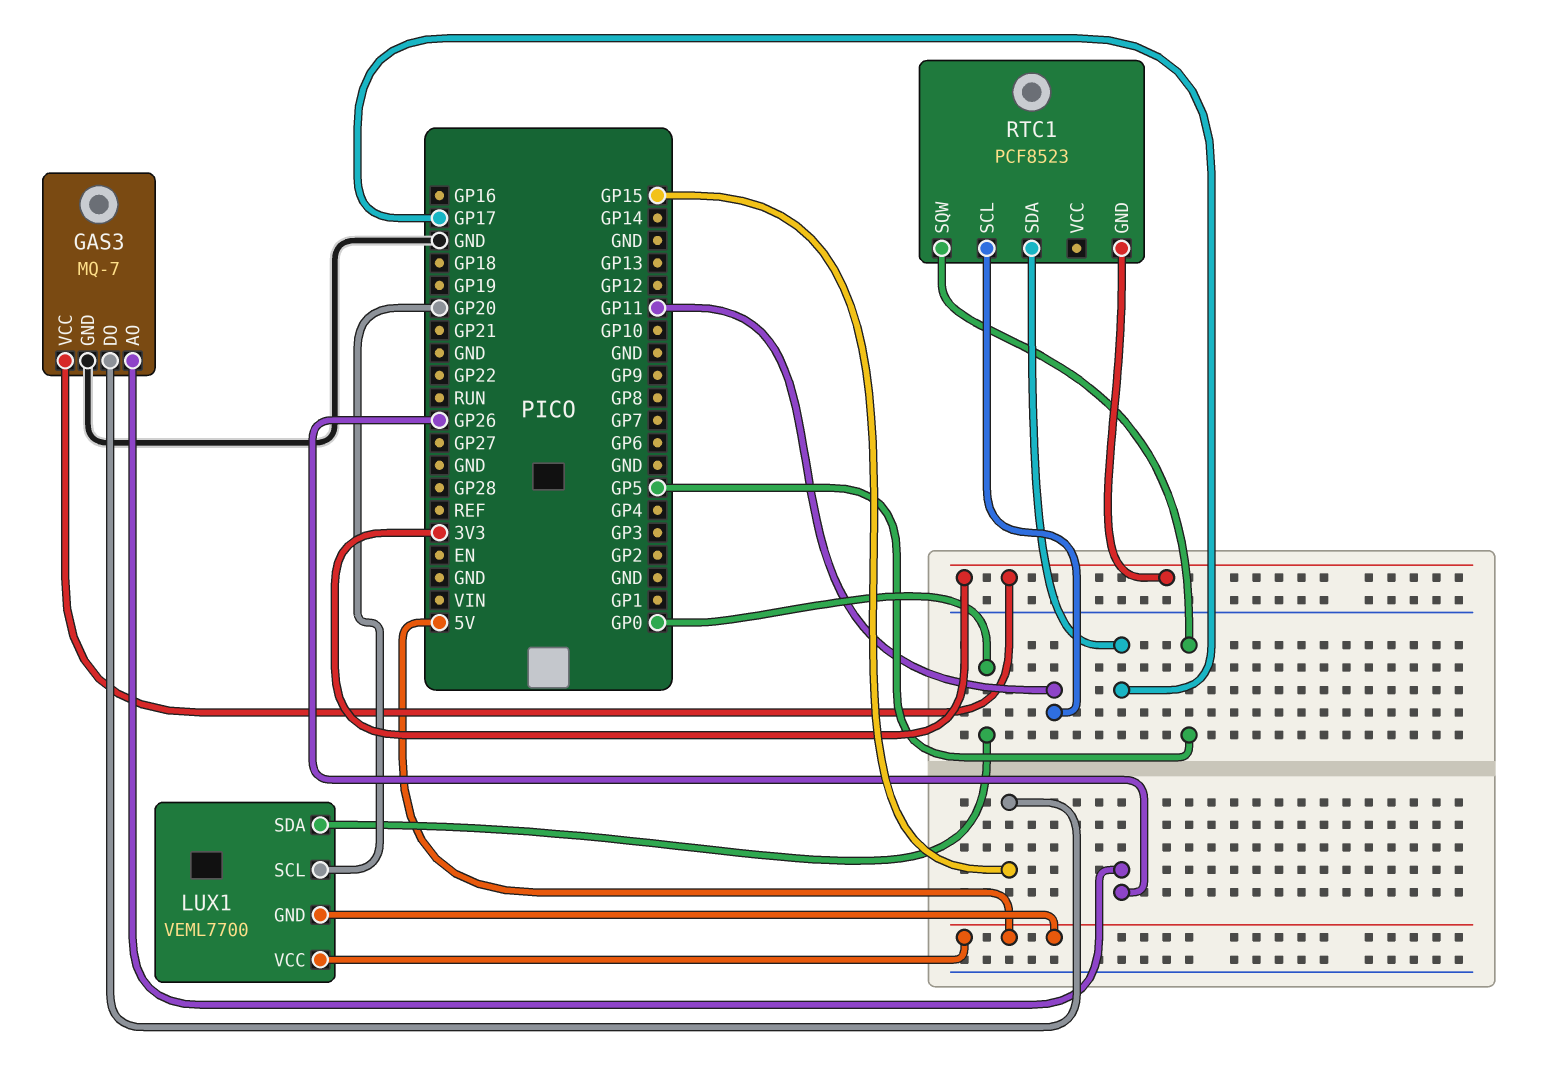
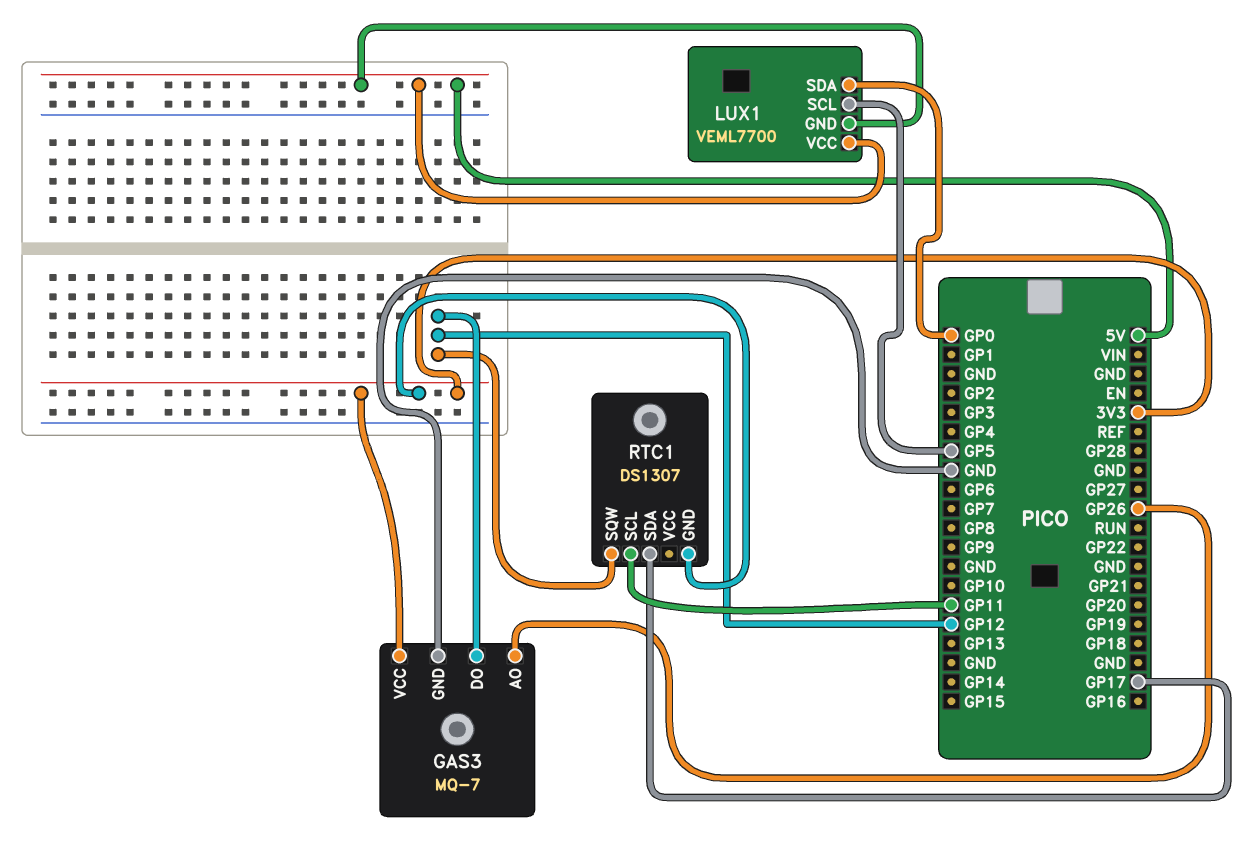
GAS3 pin DO: GP15 -> GP12
LUX1 pin SCL: GP20 -> GP5
RTC1: PCF8523 -> DS1307
RTC1 pin SQW: GP5 -> GP12

